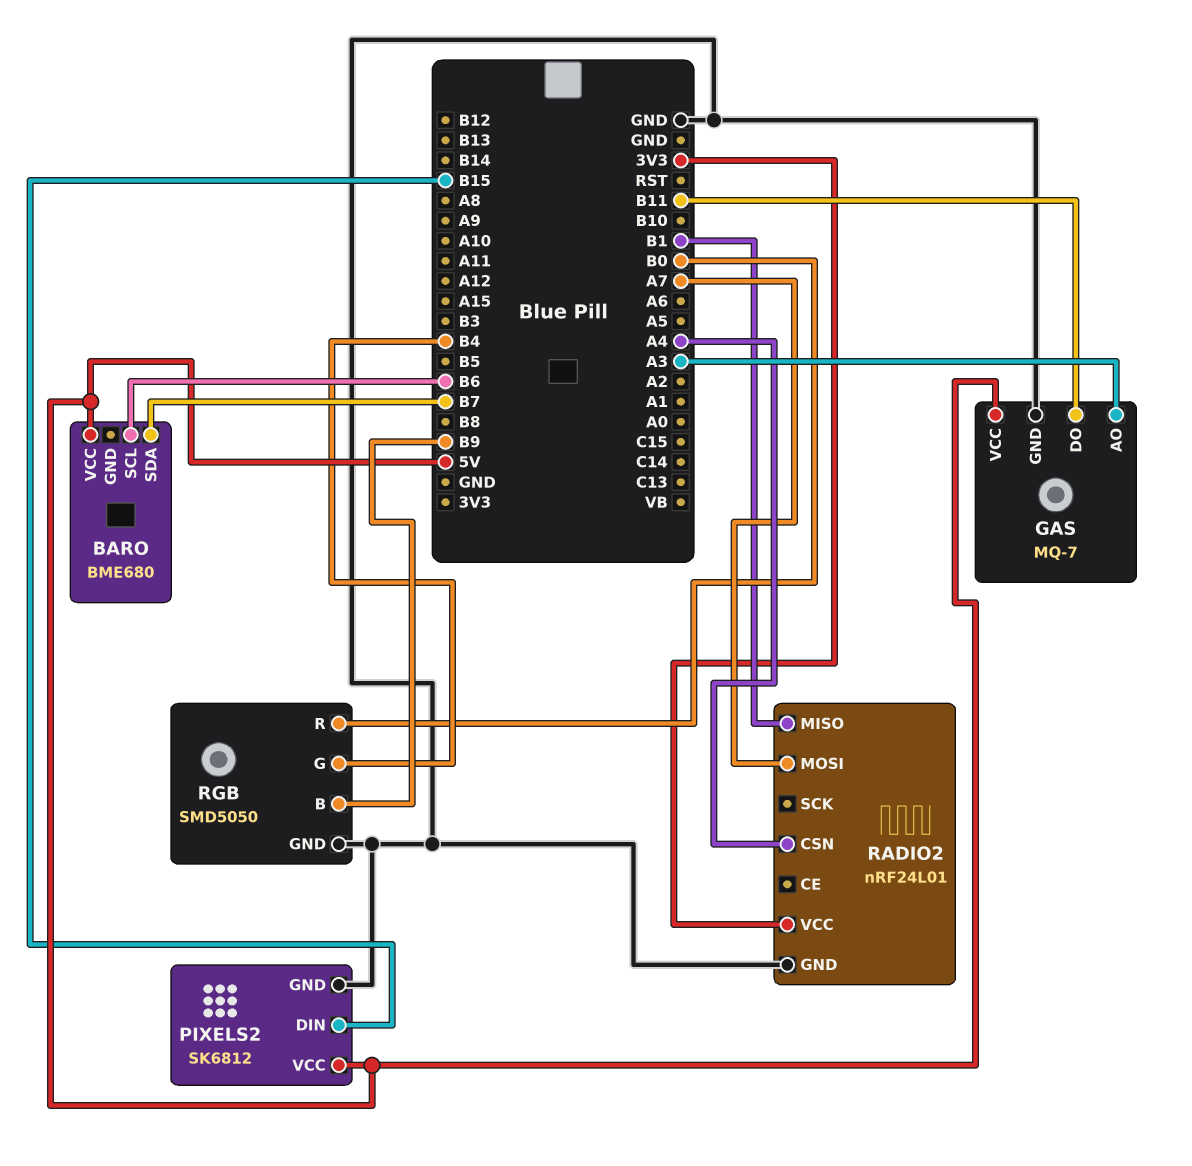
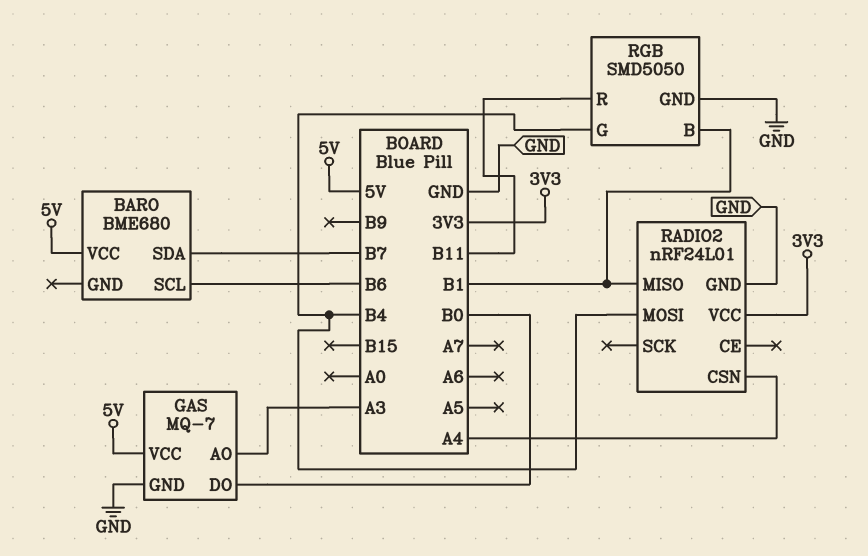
GAS pin DO: B11 -> B0
PIXELS2: SK6812 -> none
PIXELS2 pin DIN: B15 -> none
PIXELS2 pin GND: GND -> none
PIXELS2 pin VCC: 5V -> none
RADIO2 pin MOSI: A7 -> B4
RGB pin B: B9 -> B1
RGB pin R: B0 -> B11

